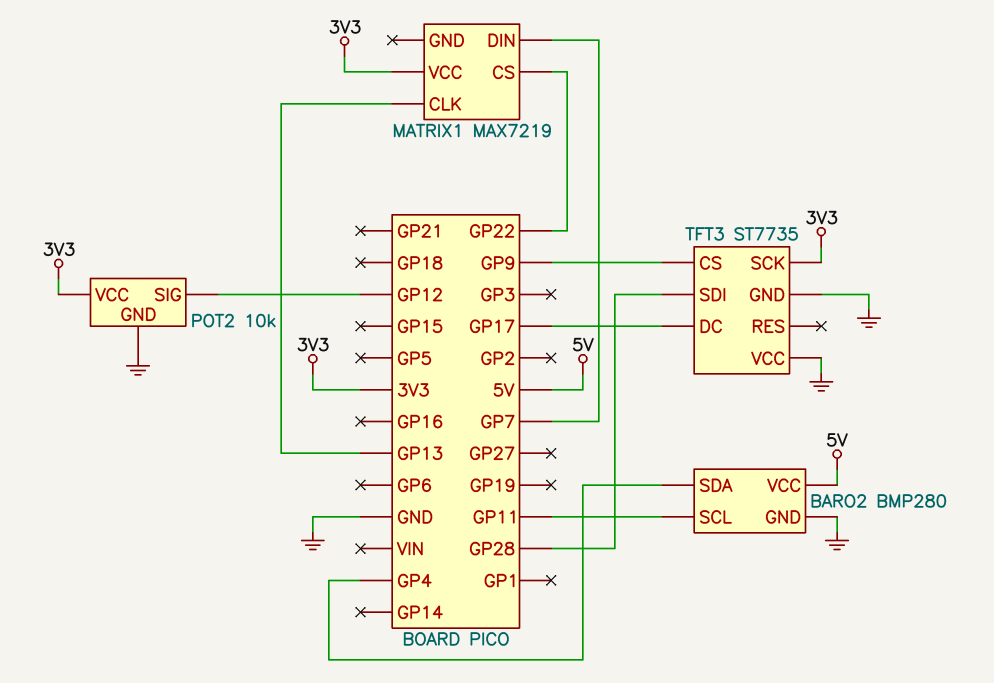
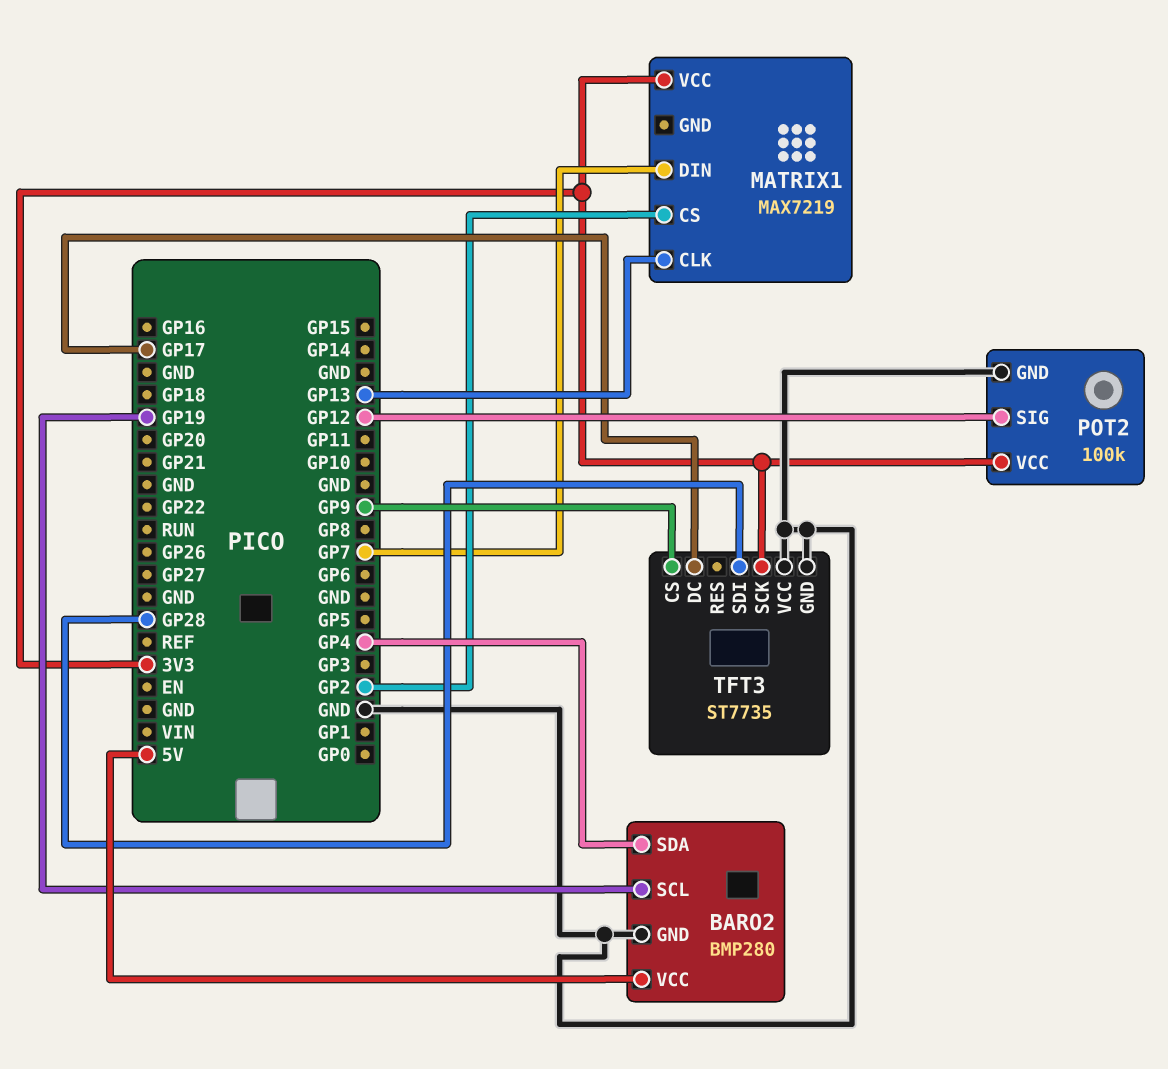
BARO2 pin SCL: GP11 -> GP19
MATRIX1 pin CS: GP22 -> GP2
POT2: 10k -> 100k

